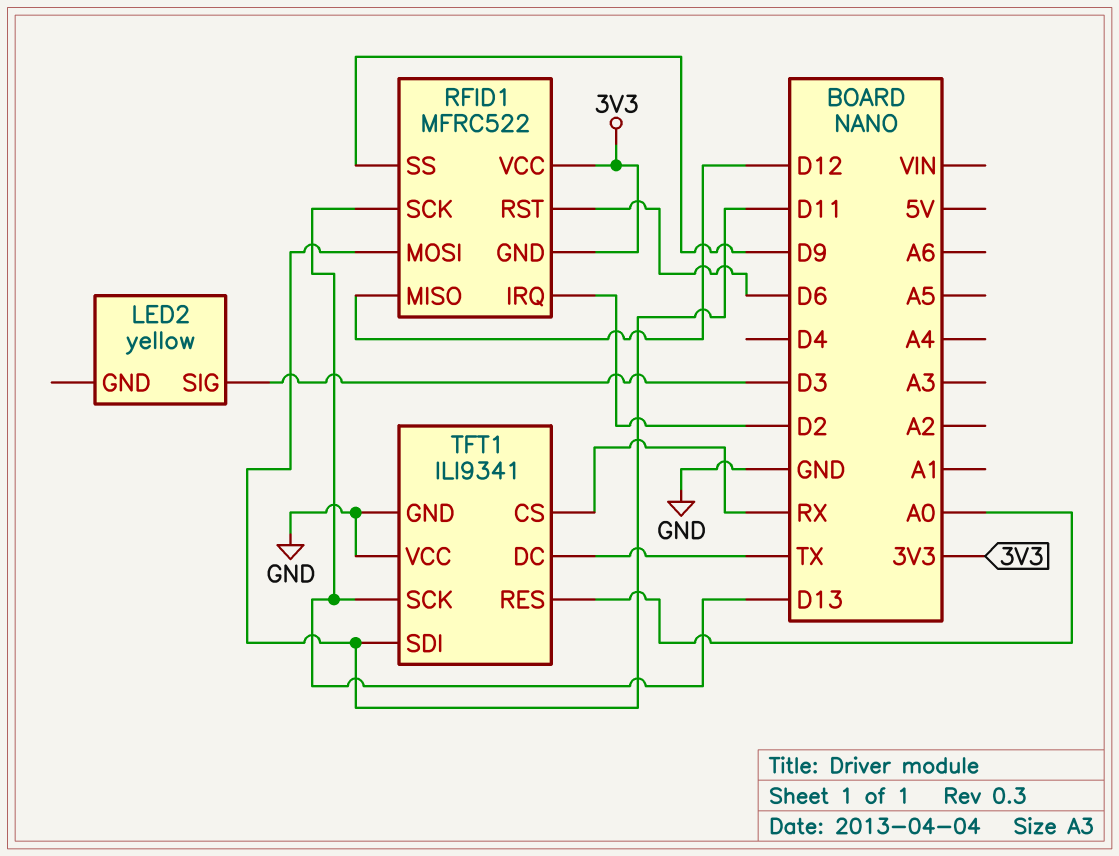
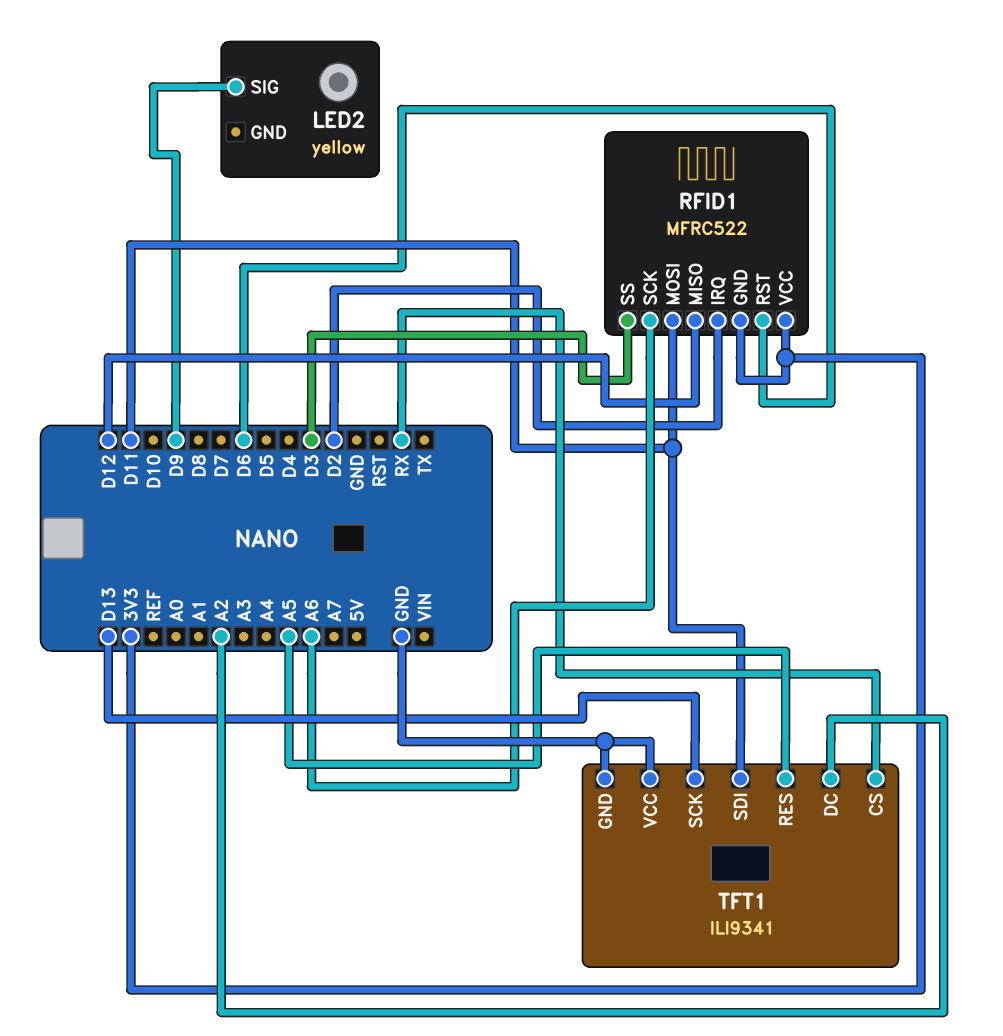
LED2 pin SIG: D3 -> D9
RFID1 pin SCK: D13 -> A6
RFID1 pin SS: D9 -> D3
TFT1 pin DC: TX -> A2
TFT1 pin RES: A0 -> A5

